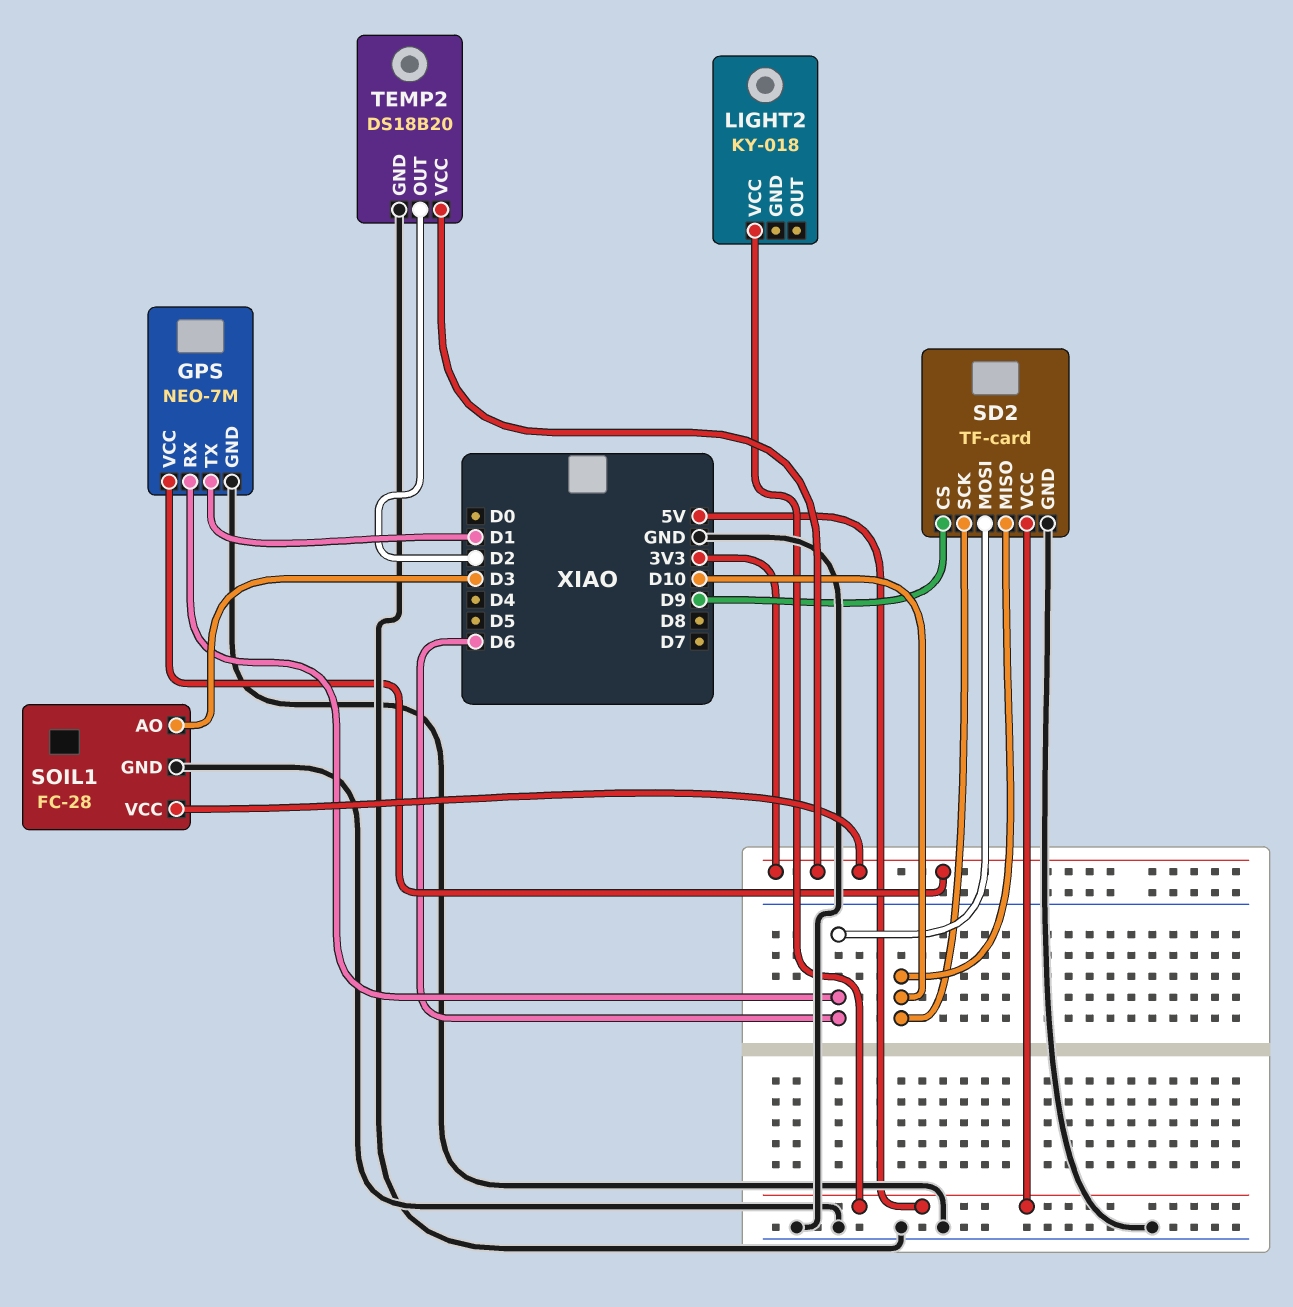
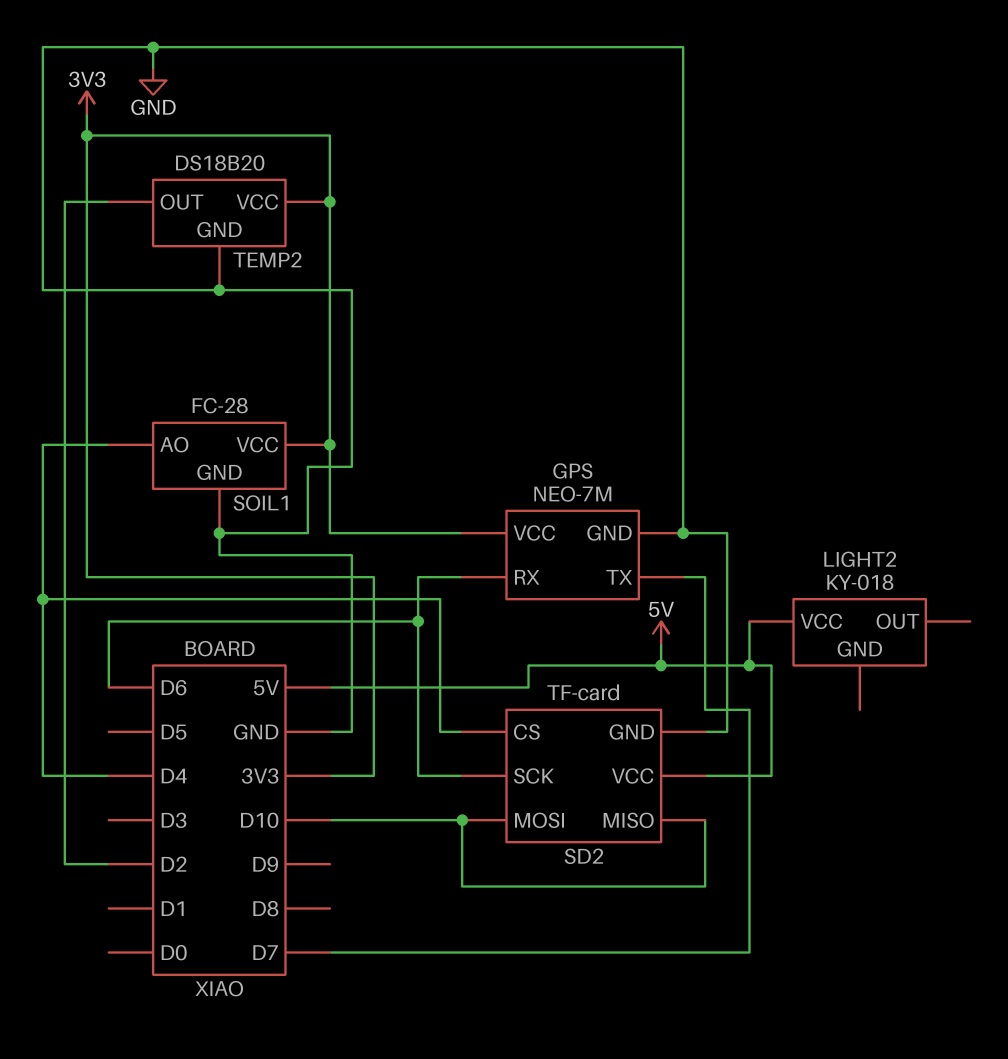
GPS pin TX: D1 -> D7
SD2 pin CS: D9 -> D4
SD2 pin MOSI: D6 -> D10
SD2 pin SCK: D10 -> D6
SOIL1 pin AO: D3 -> D4

